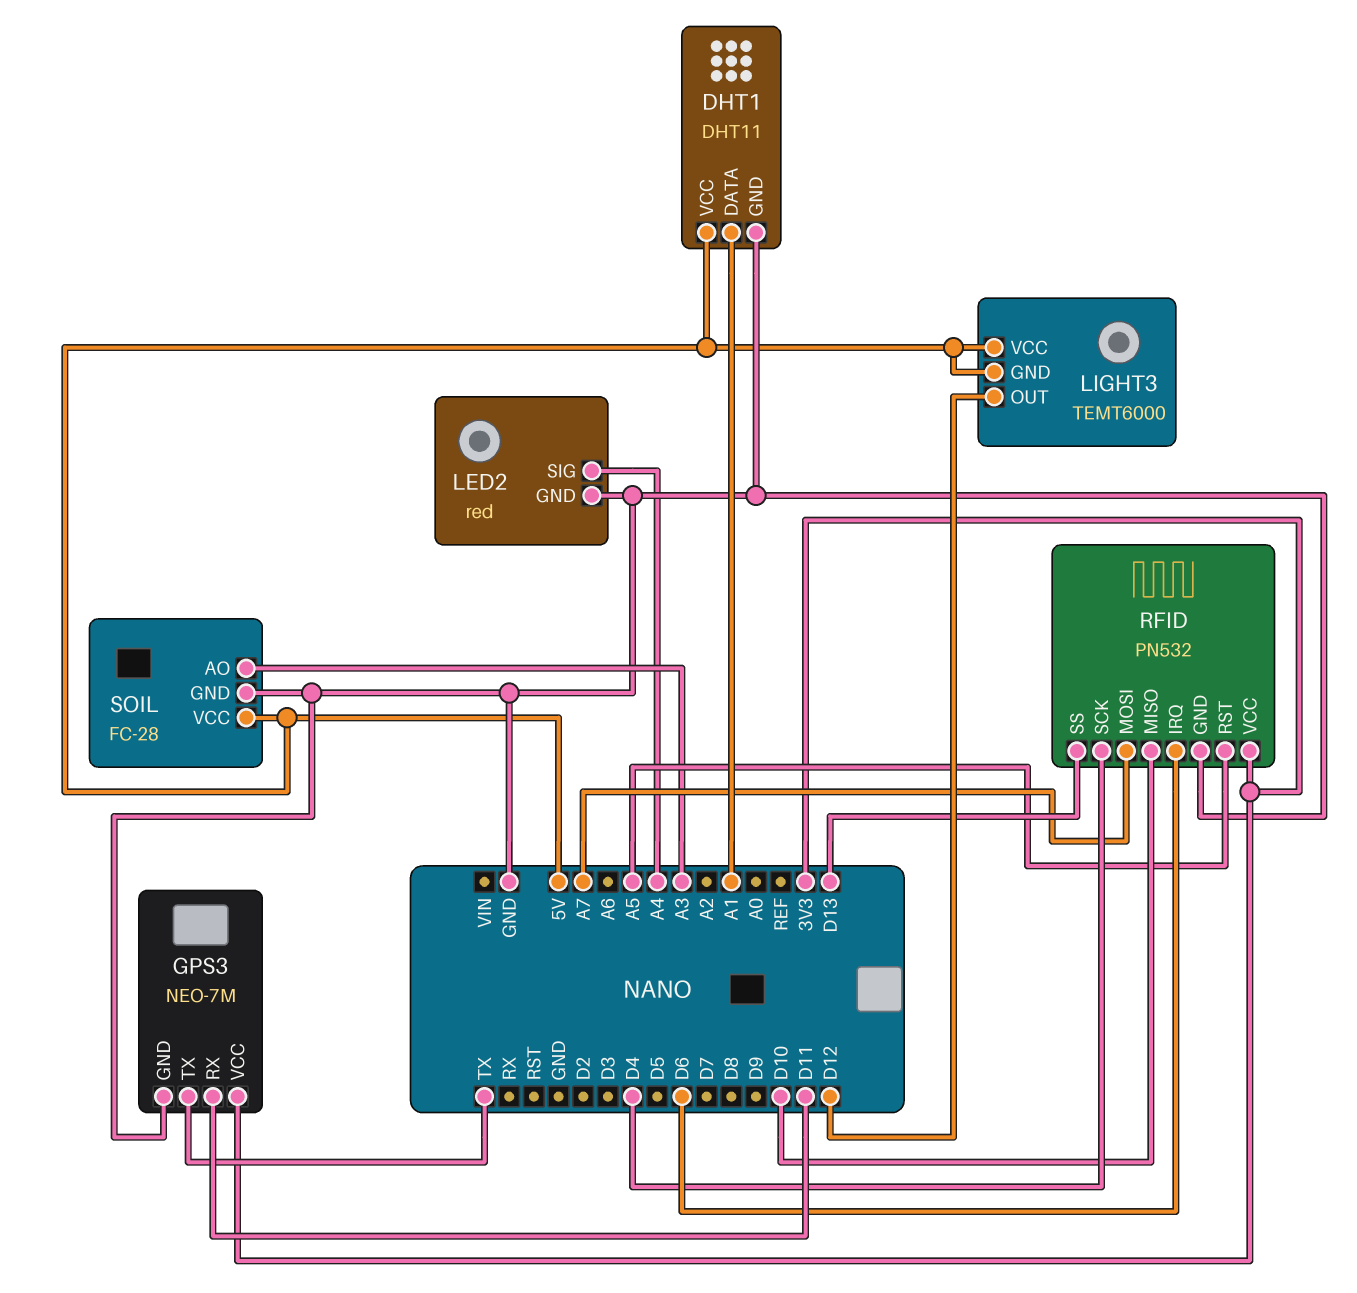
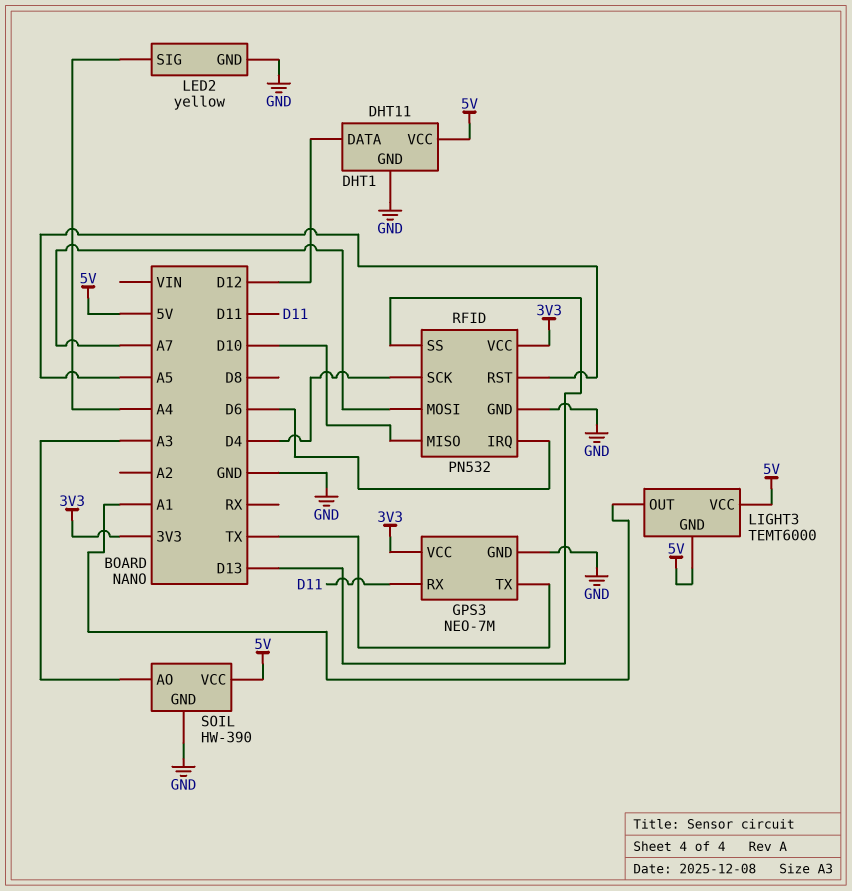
DHT1 pin DATA: A1 -> D12
LED2: red -> yellow
LIGHT3 pin OUT: D12 -> A1
SOIL: FC-28 -> HW-390

